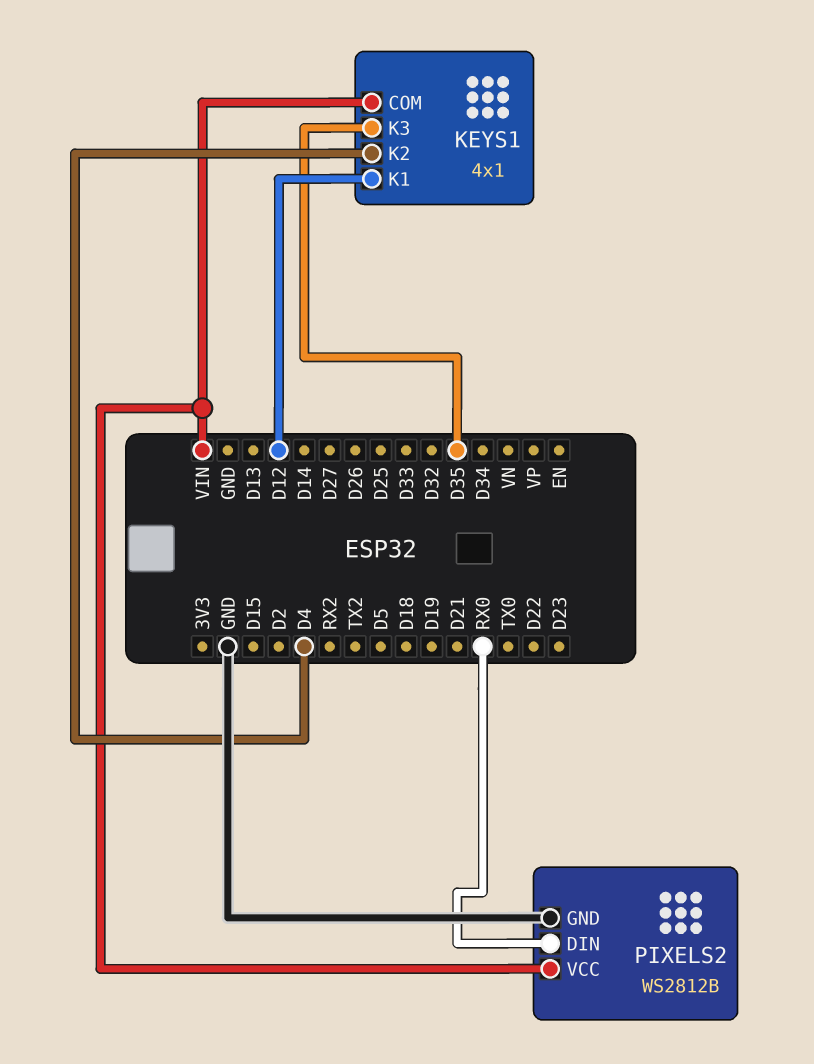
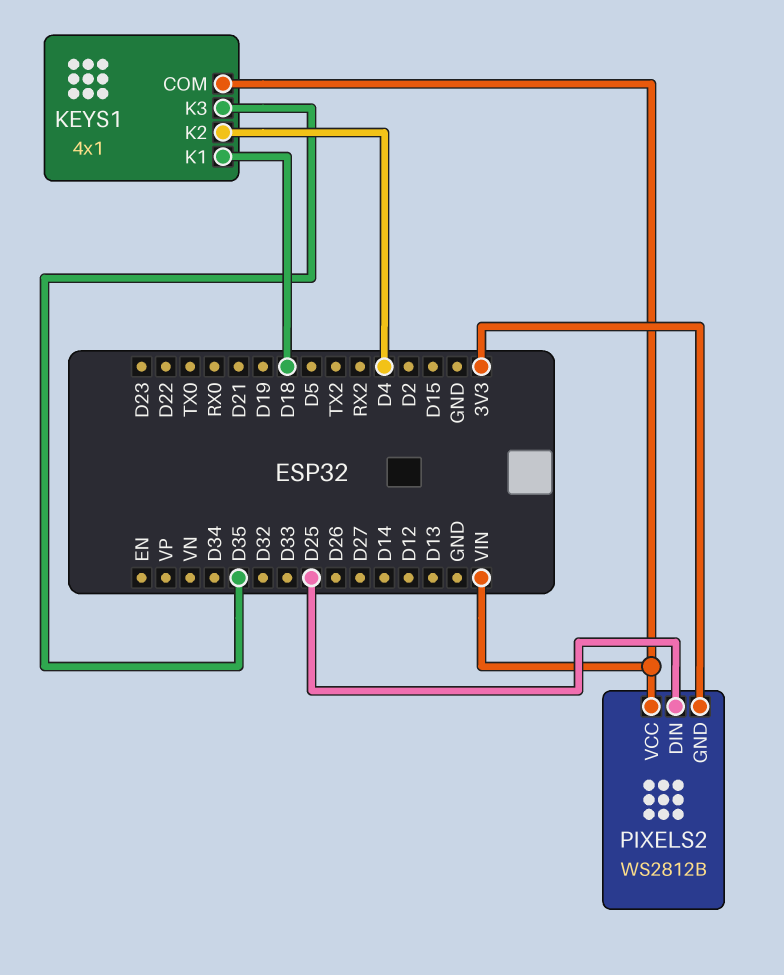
KEYS1 pin K1: D12 -> D18
PIXELS2 pin DIN: RX0 -> D25
PIXELS2 pin GND: GND -> 3V3

